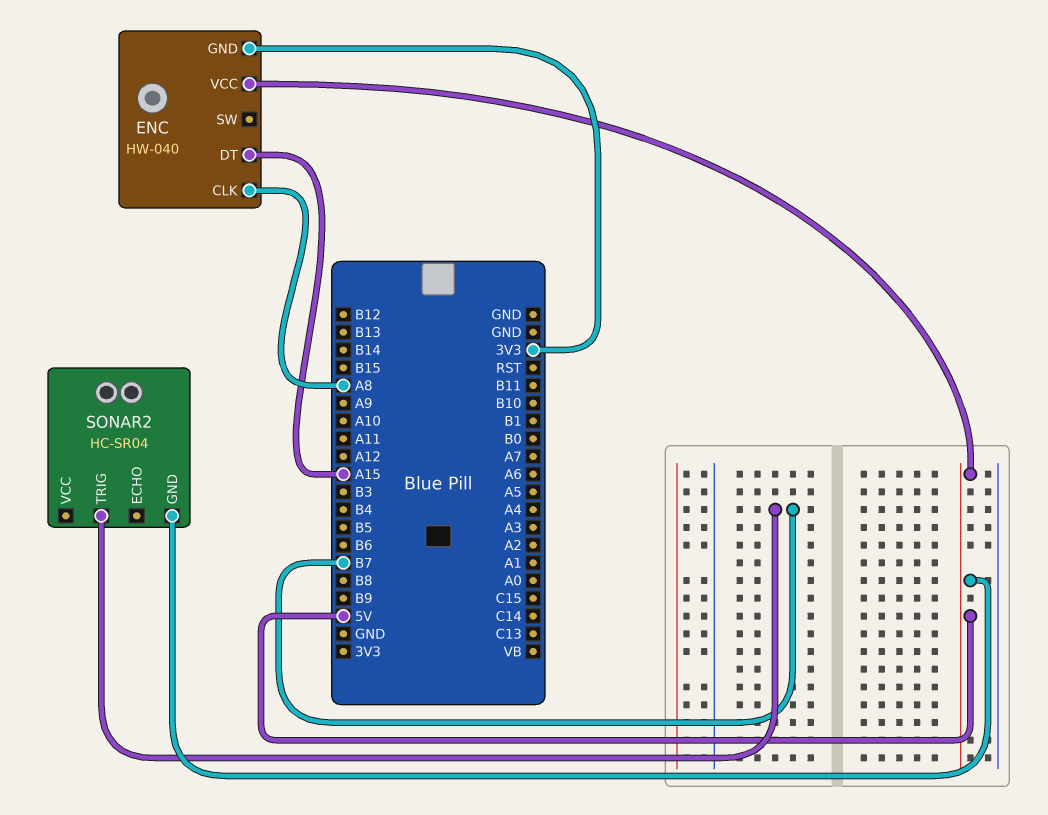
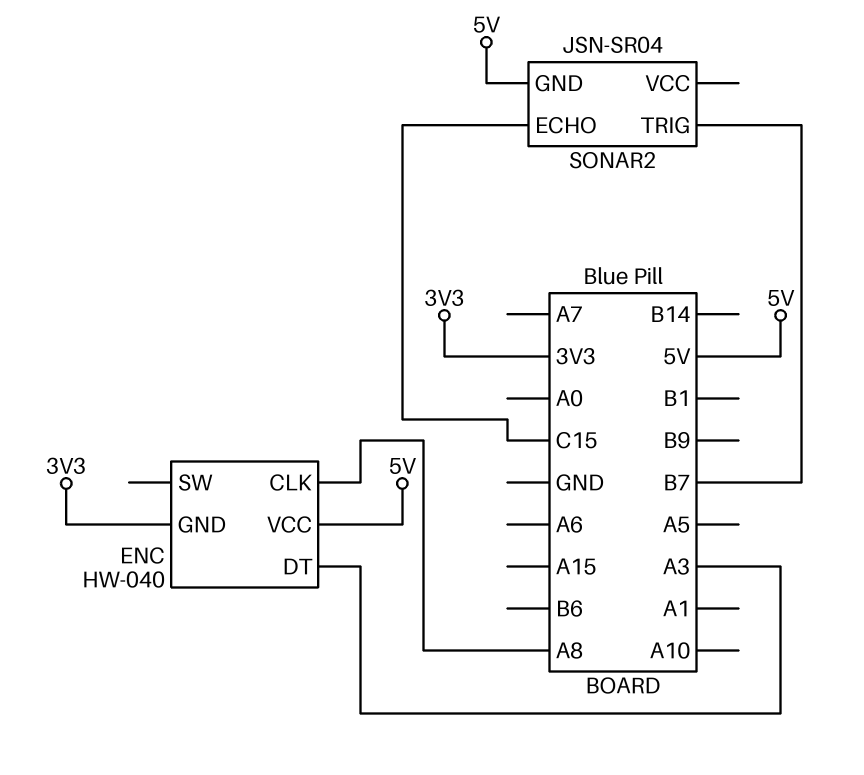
ENC pin DT: A15 -> A3
SONAR2: HC-SR04 -> JSN-SR04
SONAR2 pin ECHO: none -> C15

